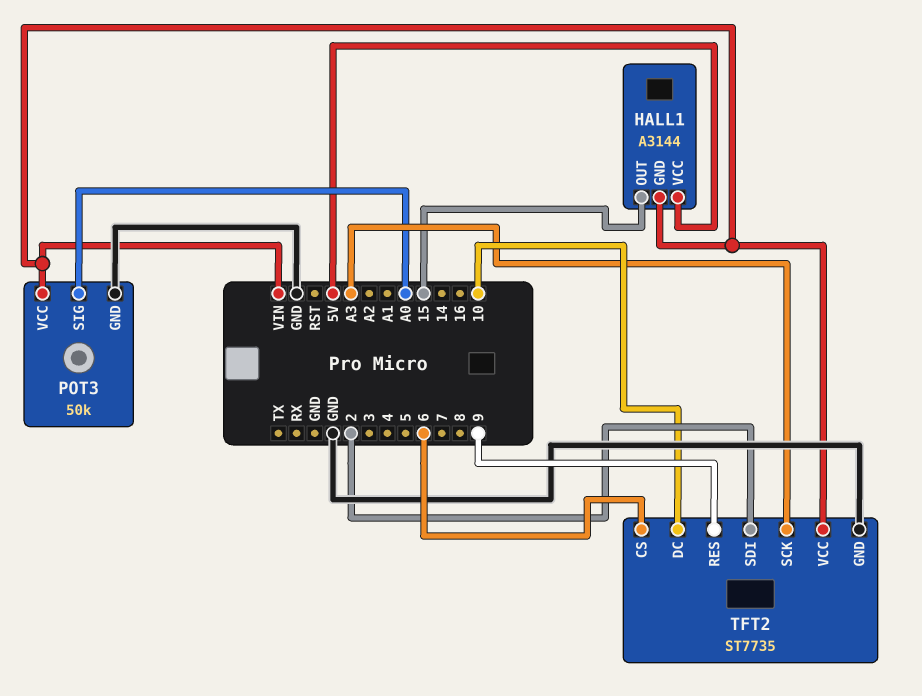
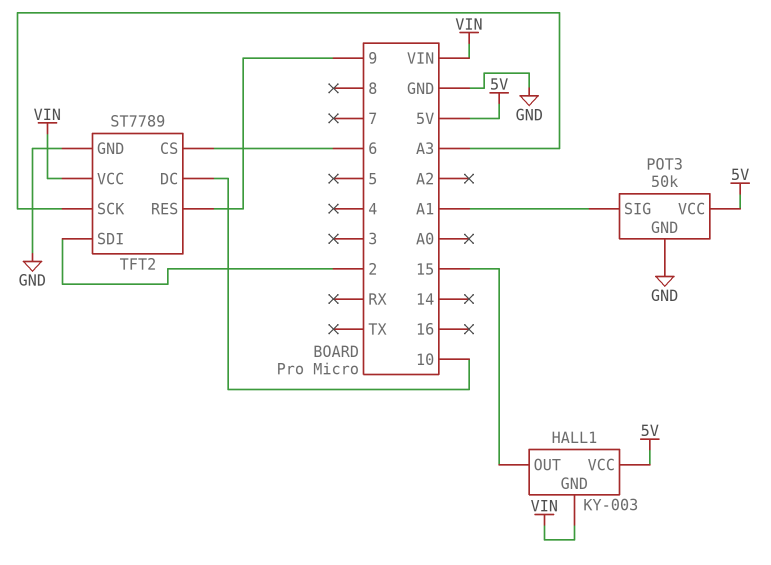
HALL1: A3144 -> KY-003
POT3 pin SIG: A0 -> A1
POT3 pin VCC: VIN -> 5V
TFT2: ST7735 -> ST7789

